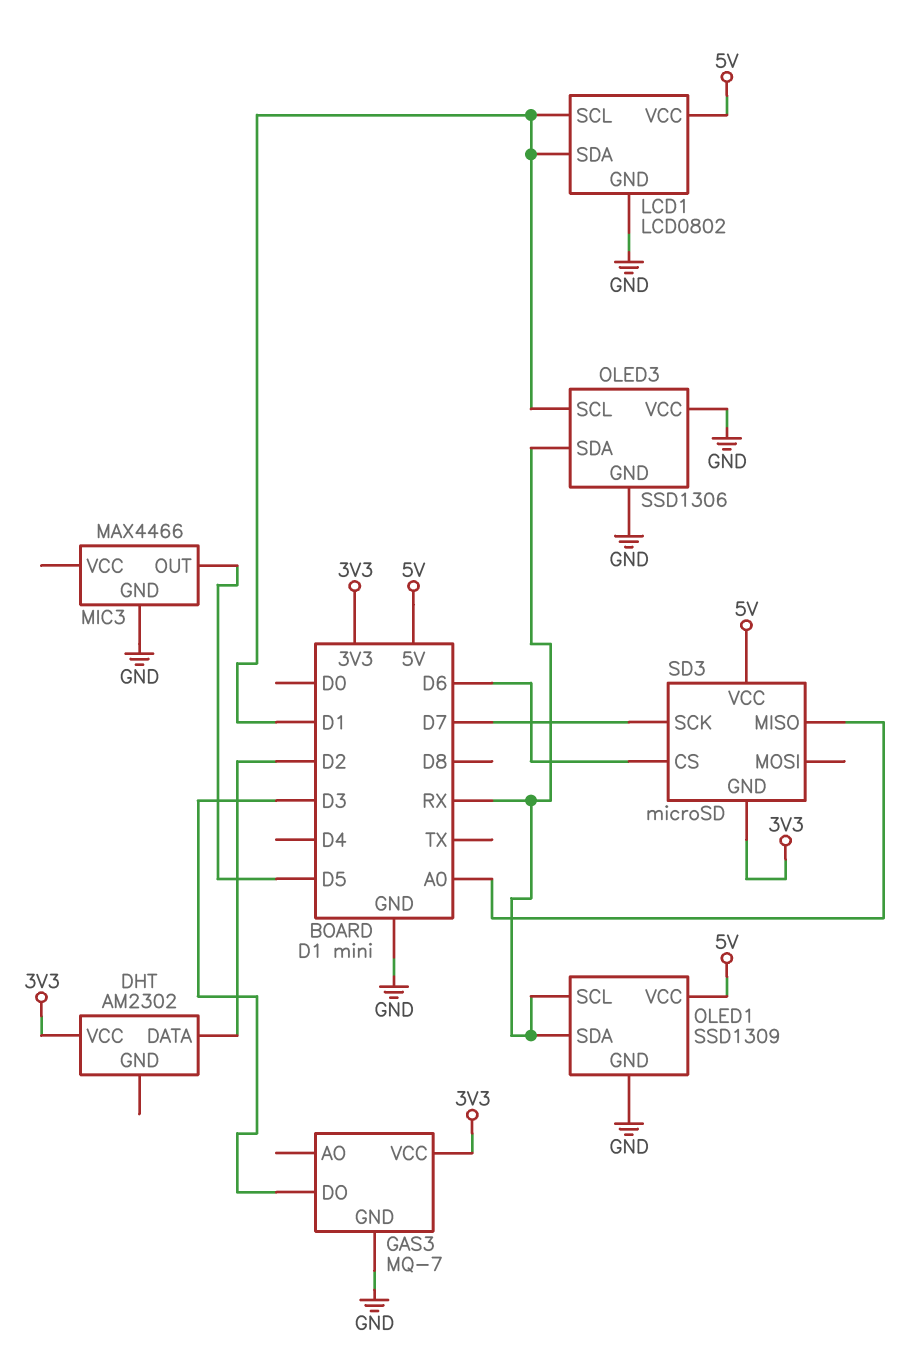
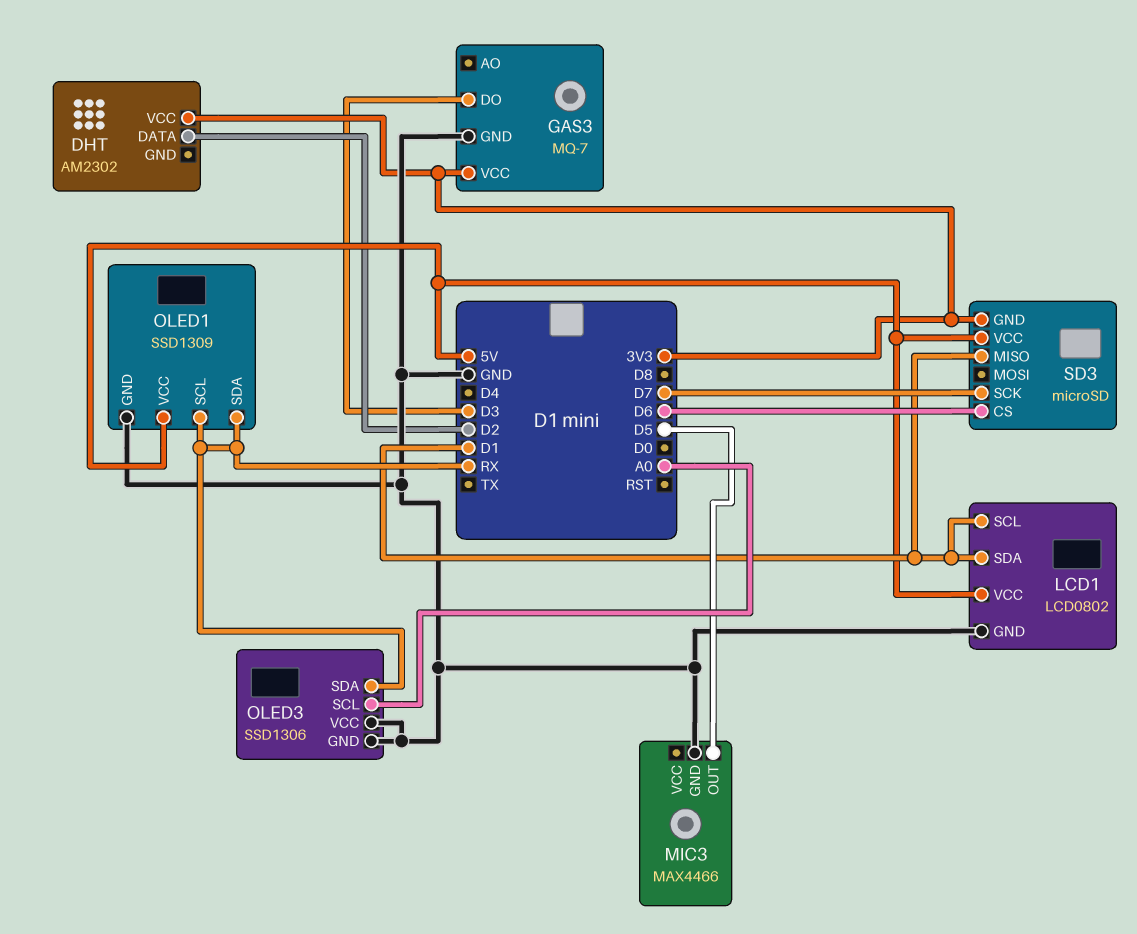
OLED3 pin SCL: D1 -> A0
SD3 pin MISO: A0 -> D1

